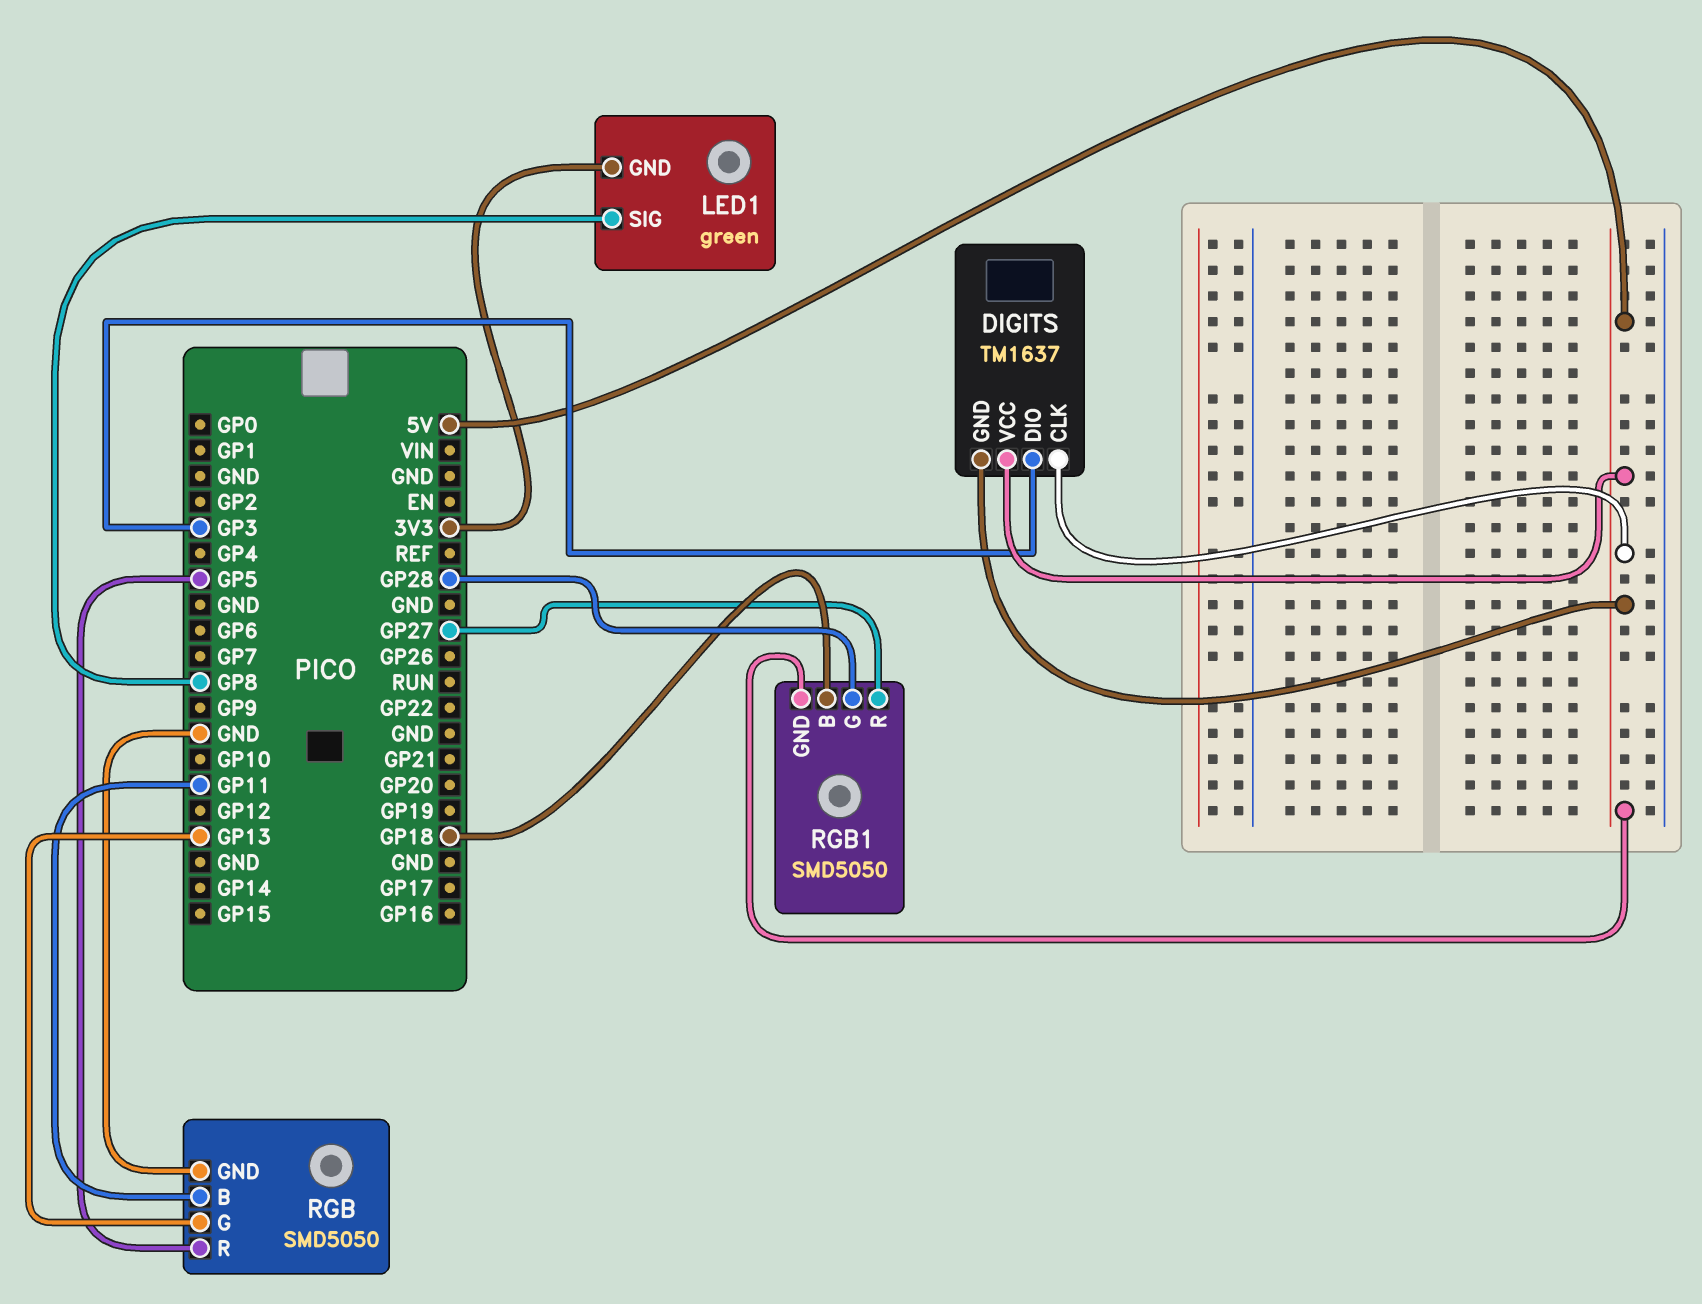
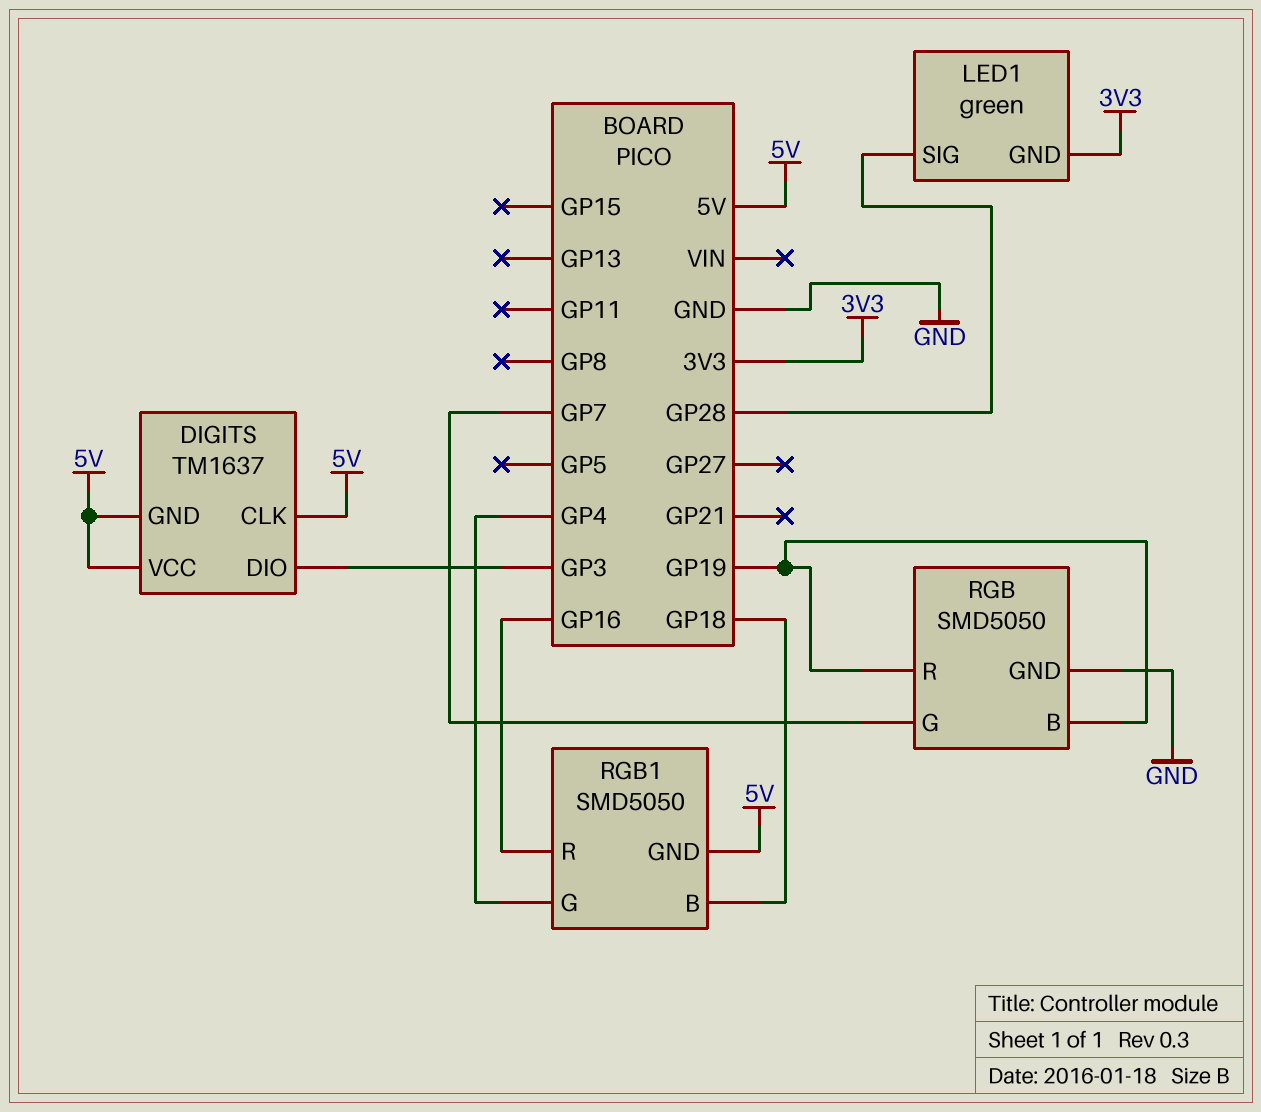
LED1 pin SIG: GP8 -> GP28
RGB pin B: GP11 -> GP19
RGB pin G: GP13 -> GP7
RGB pin R: GP5 -> GP19
RGB1 pin G: GP28 -> GP4
RGB1 pin R: GP27 -> GP16

